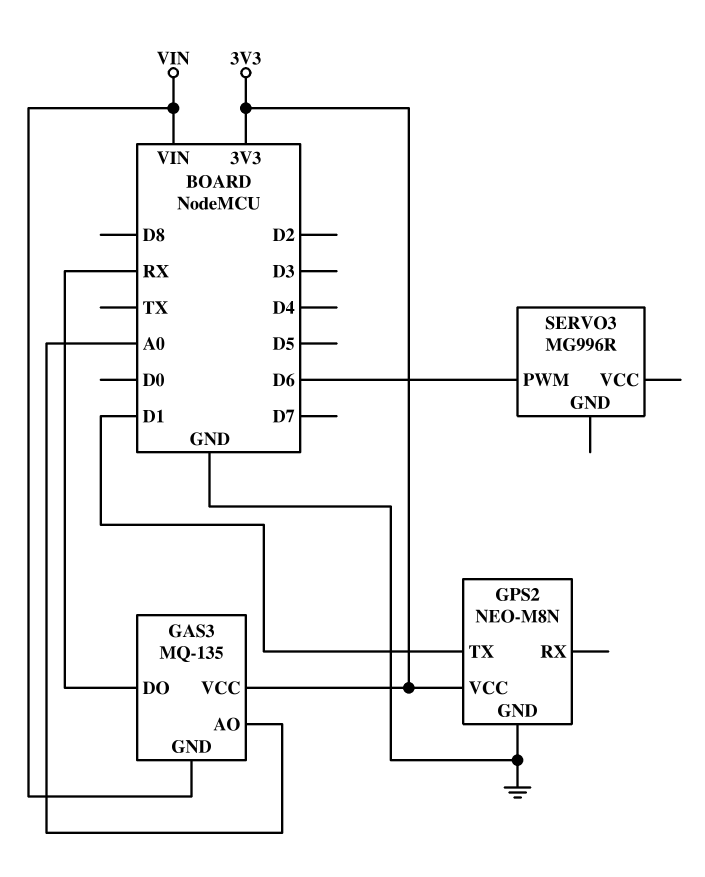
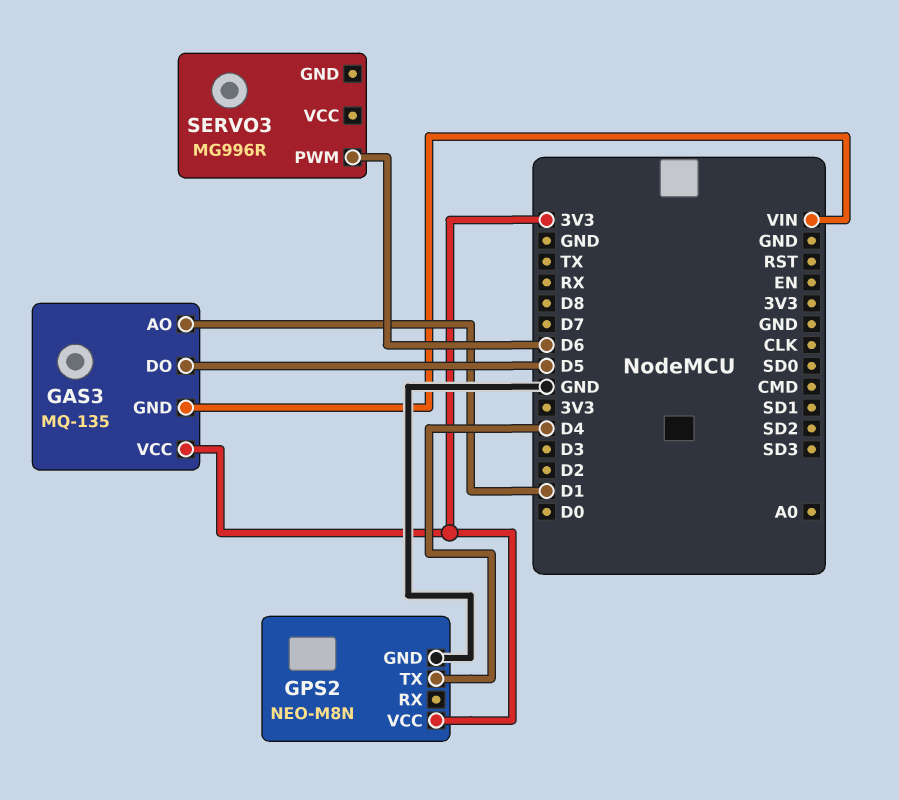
GAS3 pin AO: A0 -> D1
GAS3 pin DO: RX -> D5
GPS2 pin TX: D1 -> D4

